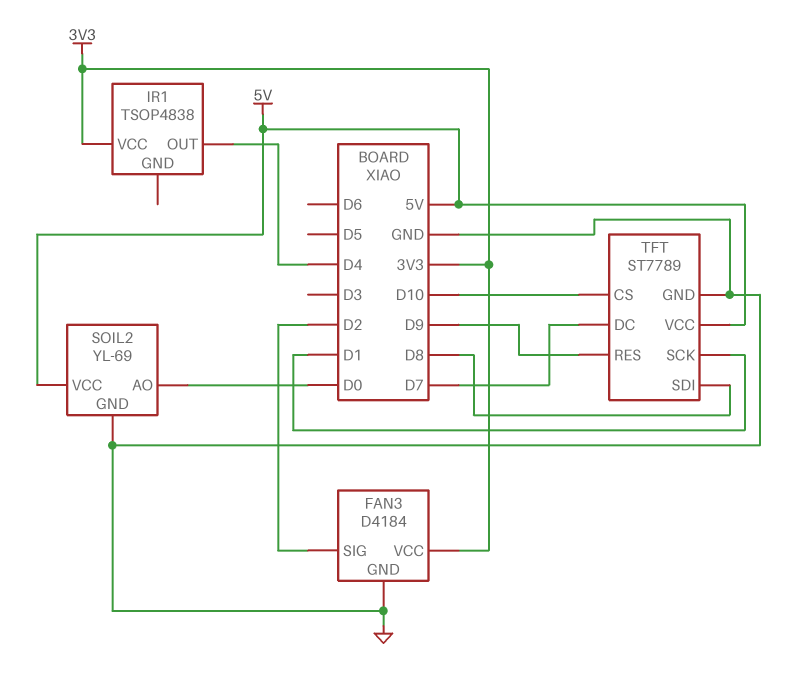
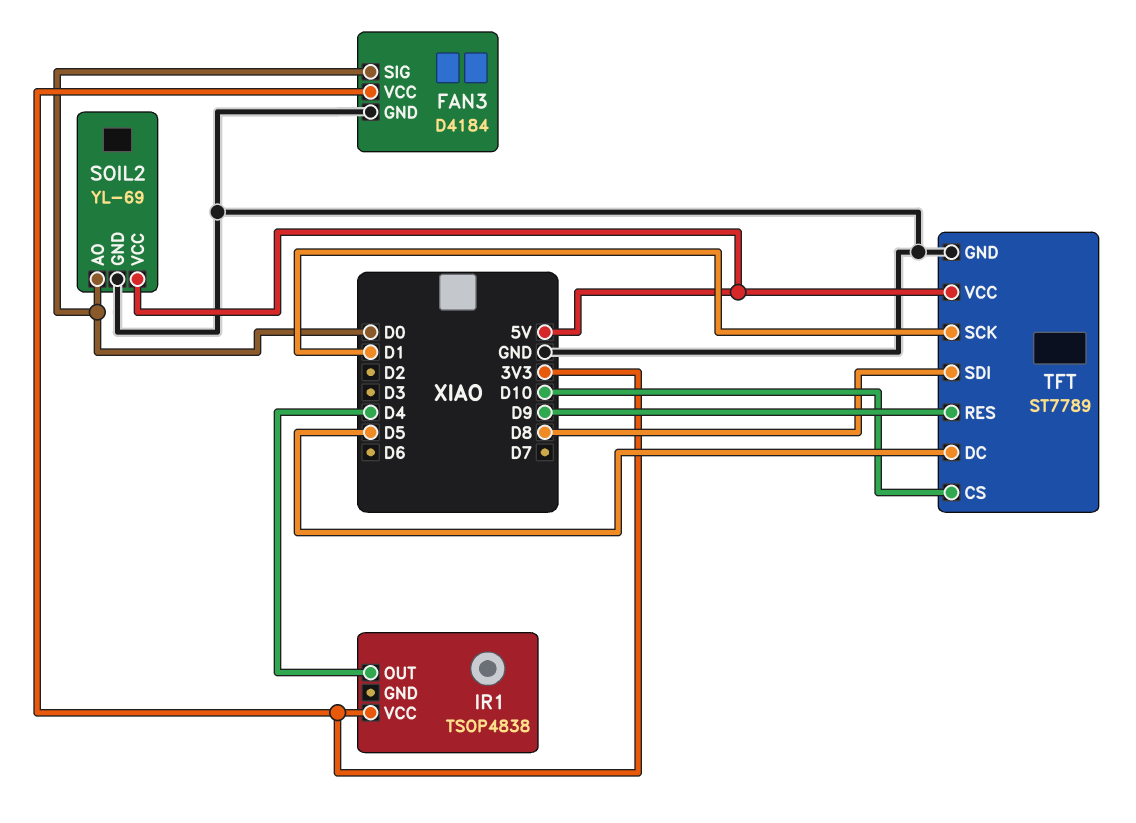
FAN3 pin SIG: D2 -> D0
TFT pin DC: D7 -> D5

